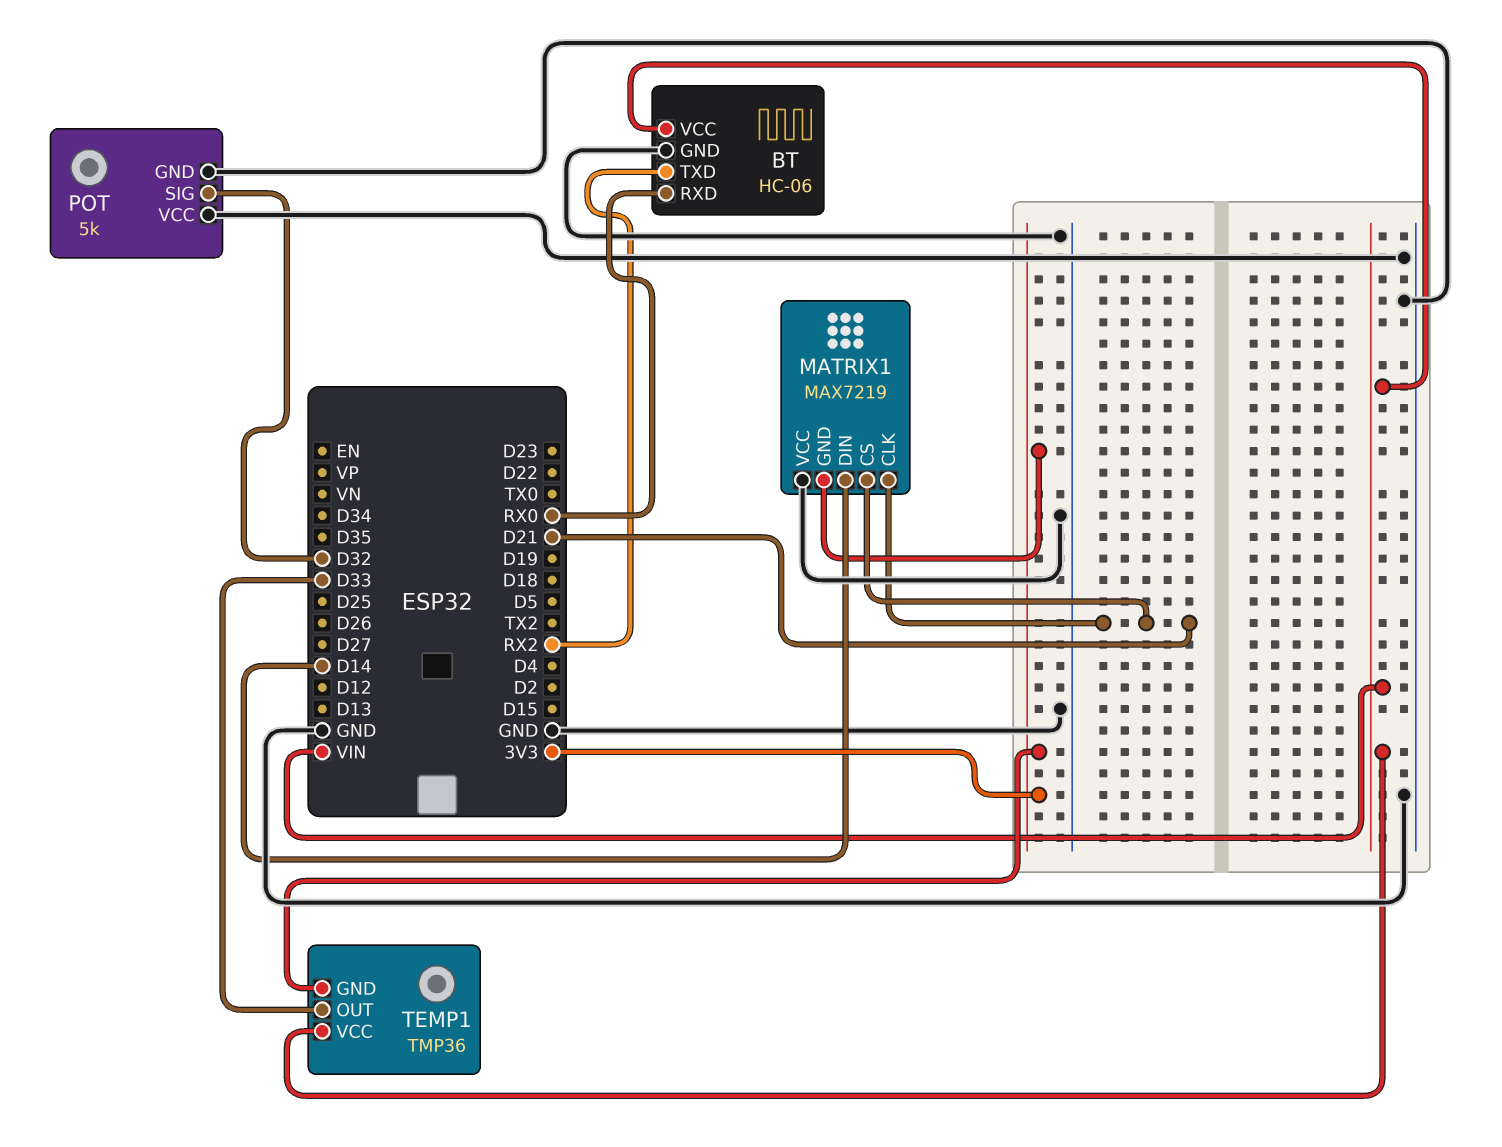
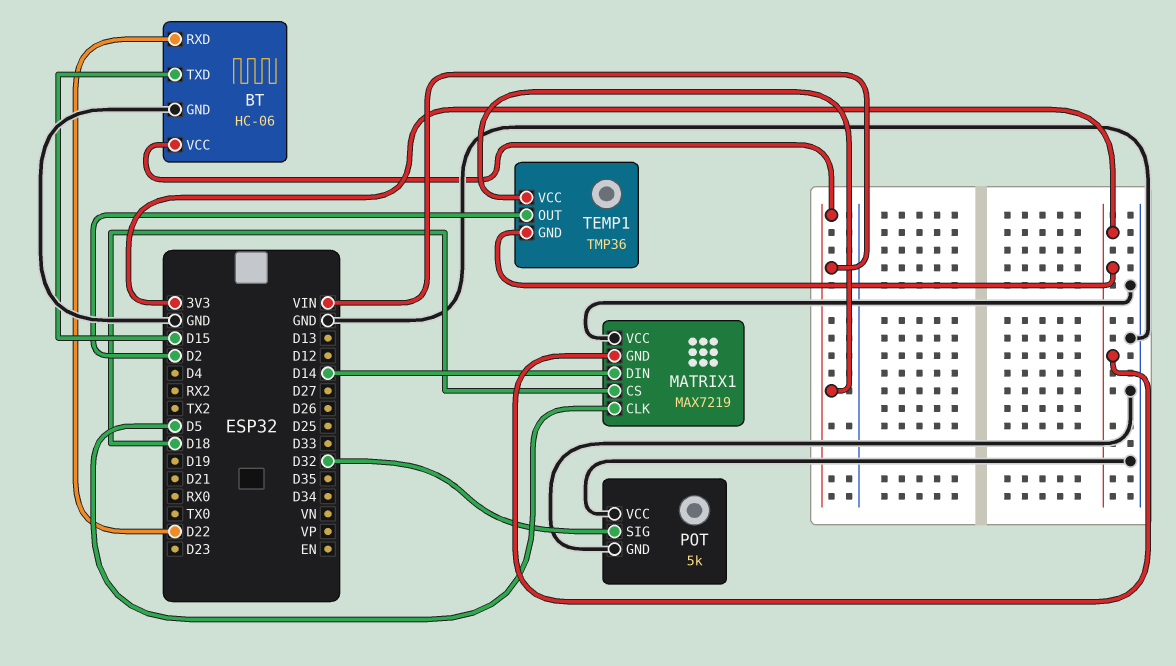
BT pin RXD: RX0 -> D22
BT pin TXD: RX2 -> D15
MATRIX1 pin CLK: D21 -> D5
MATRIX1 pin CS: D21 -> D18
TEMP1 pin OUT: D33 -> D2

